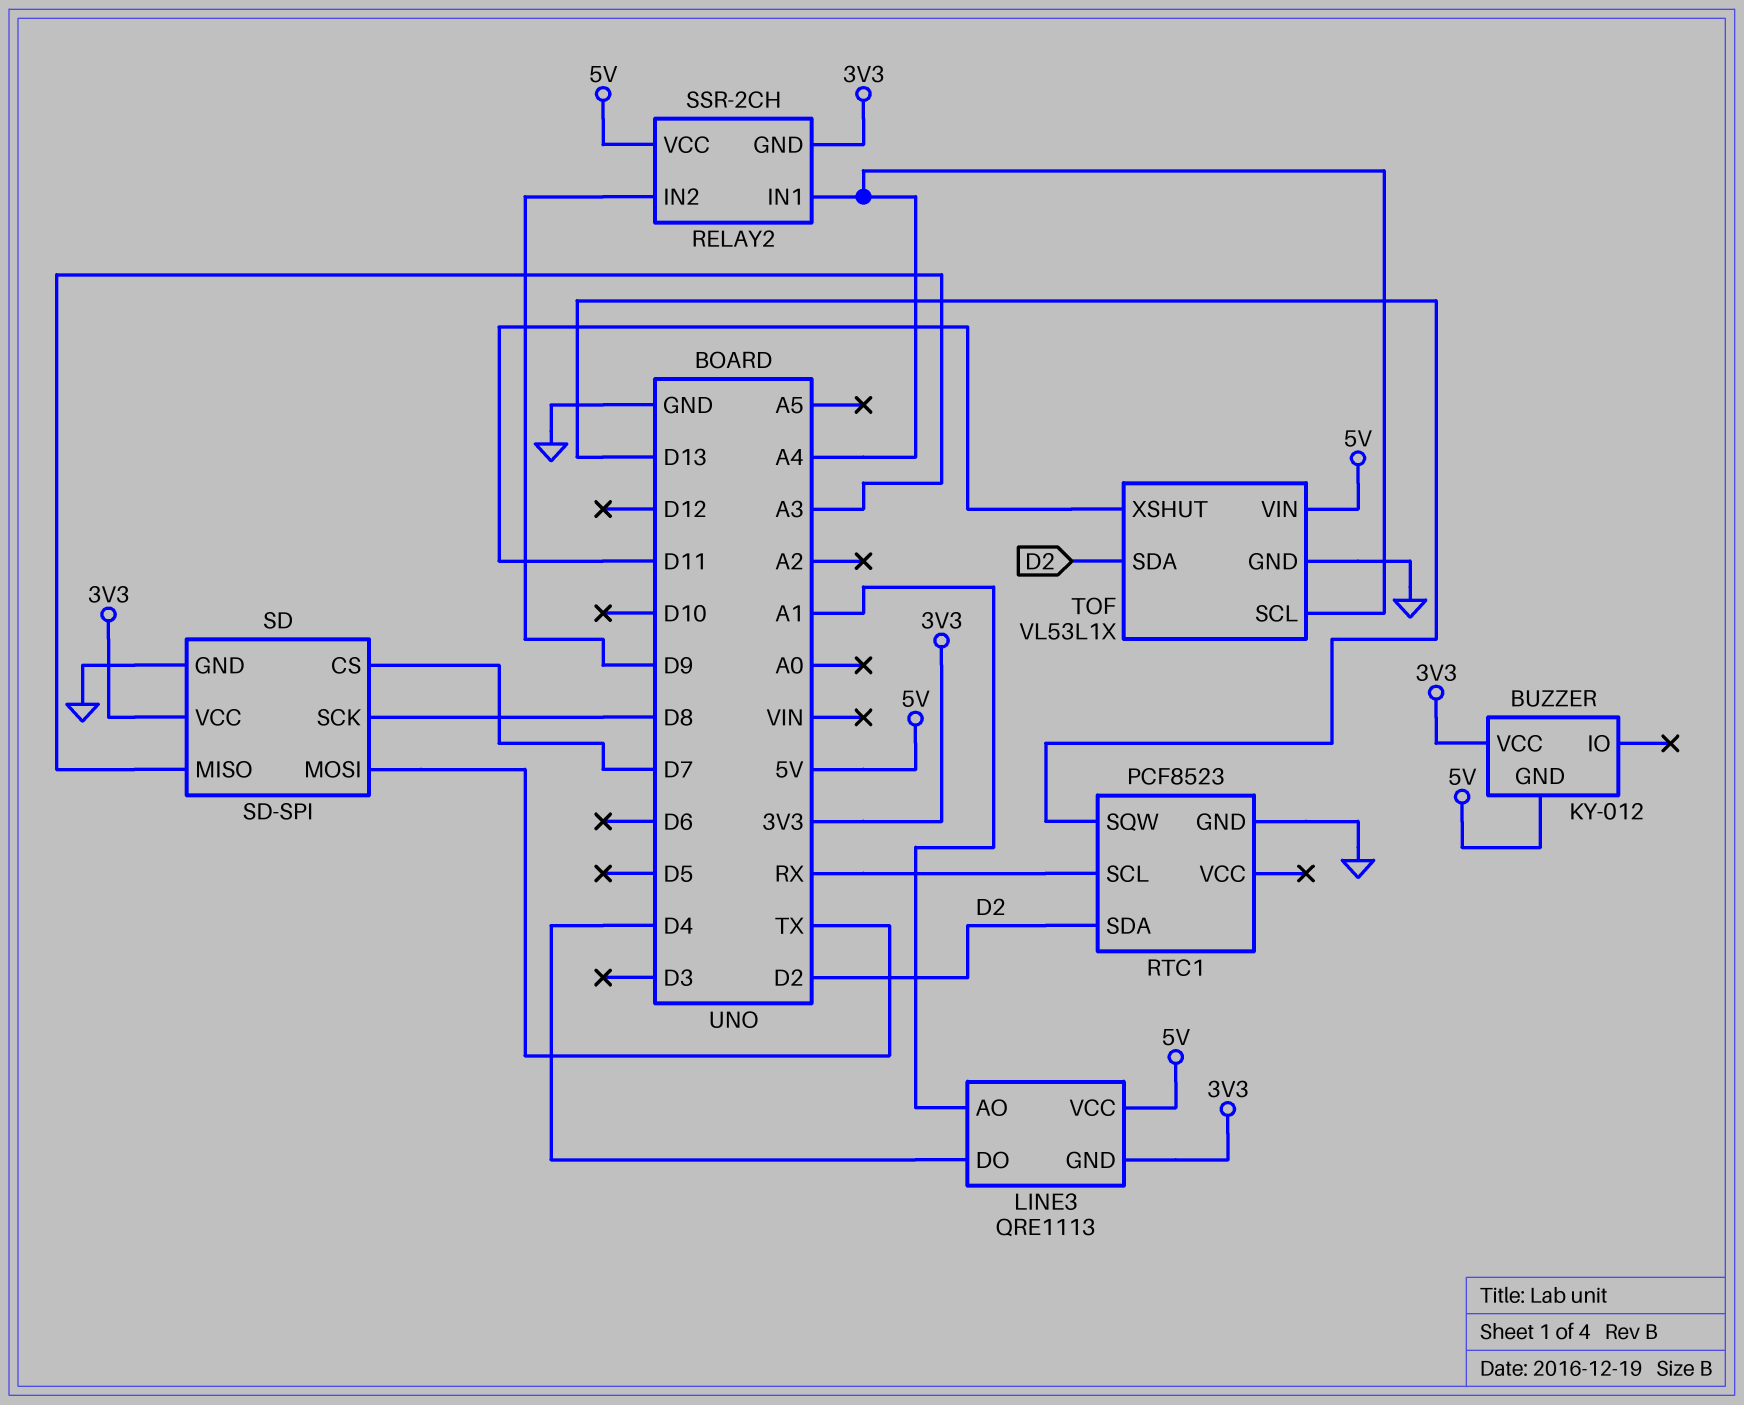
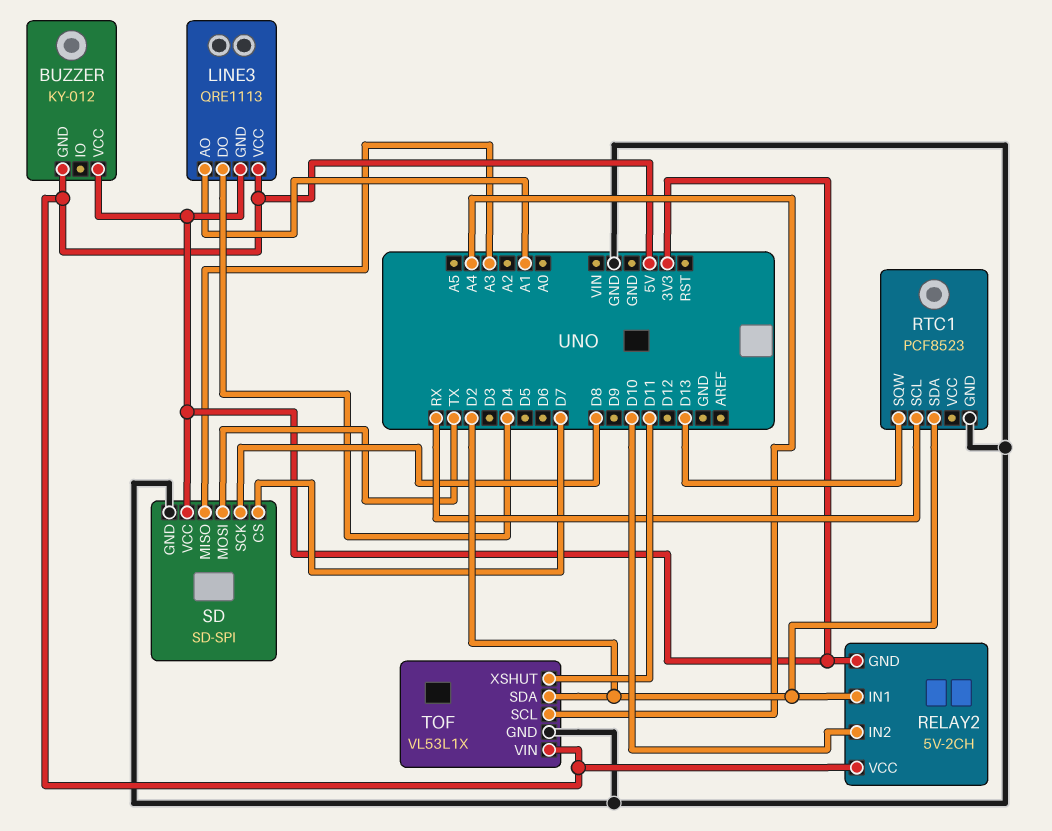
RELAY2: SSR-2CH -> 5V-2CH
RELAY2 pin IN1: A4 -> D2
RELAY2 pin IN2: D9 -> D10

